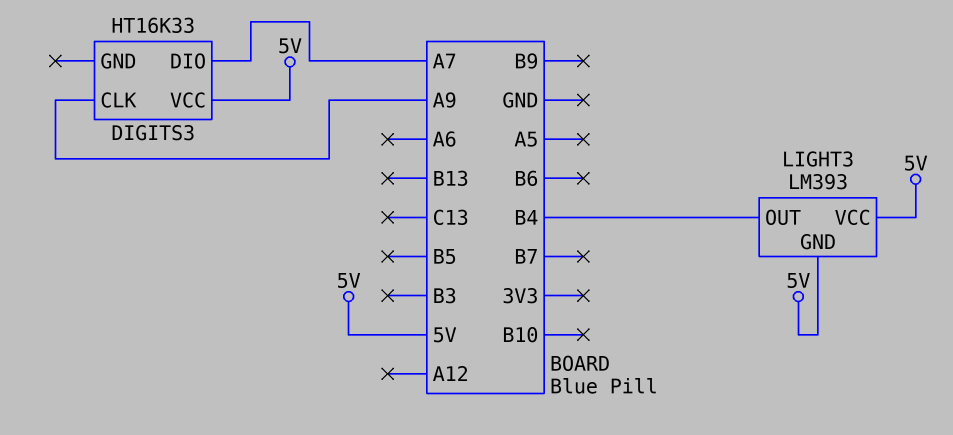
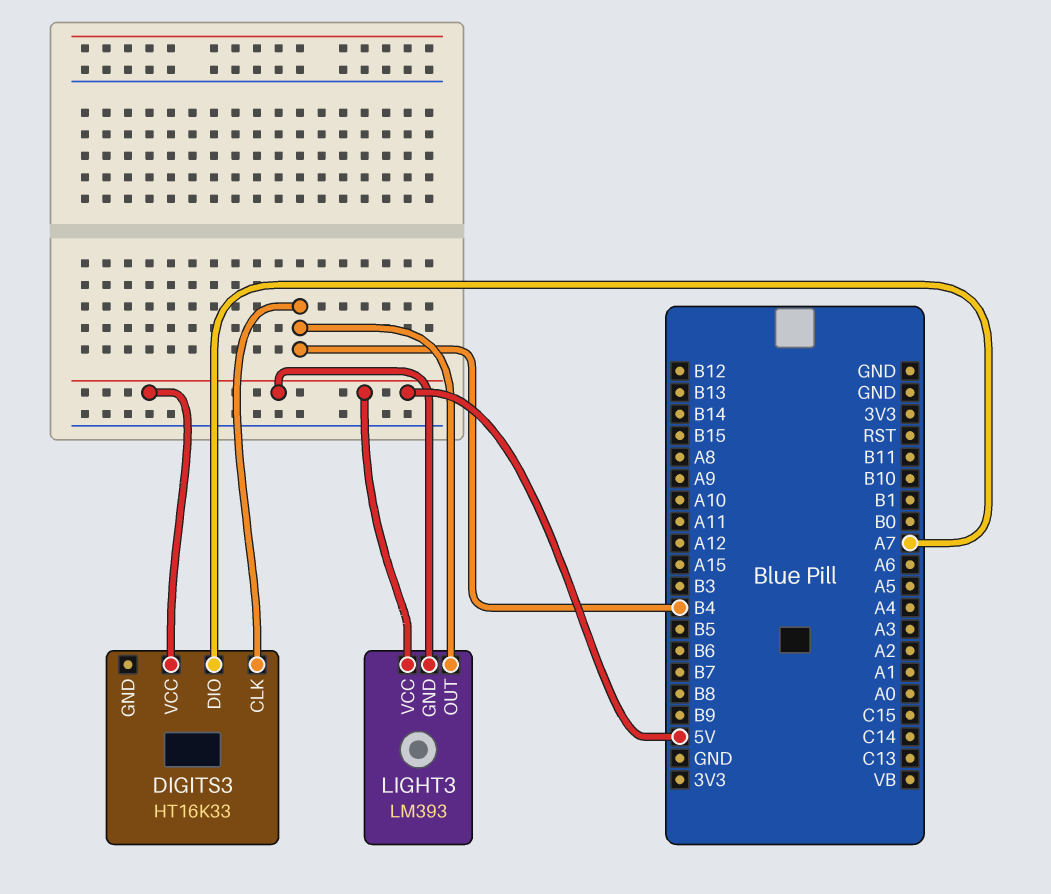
DIGITS3 pin CLK: A9 -> B4

